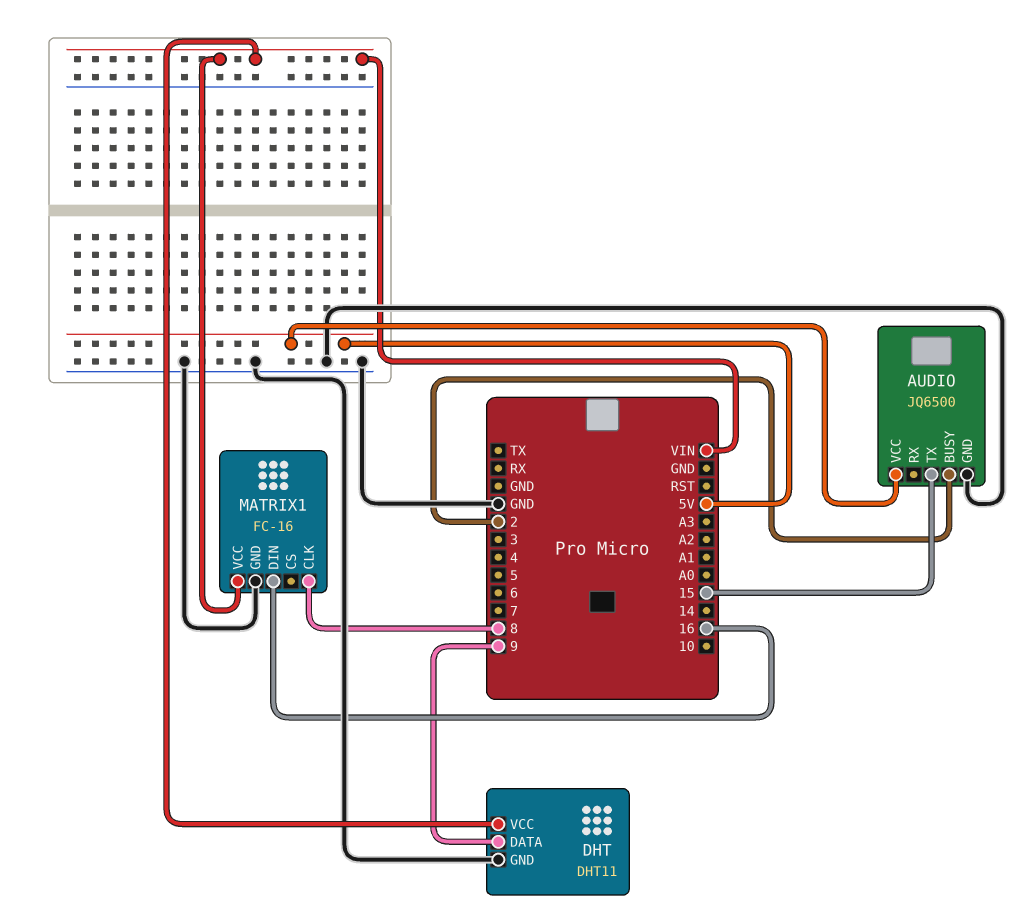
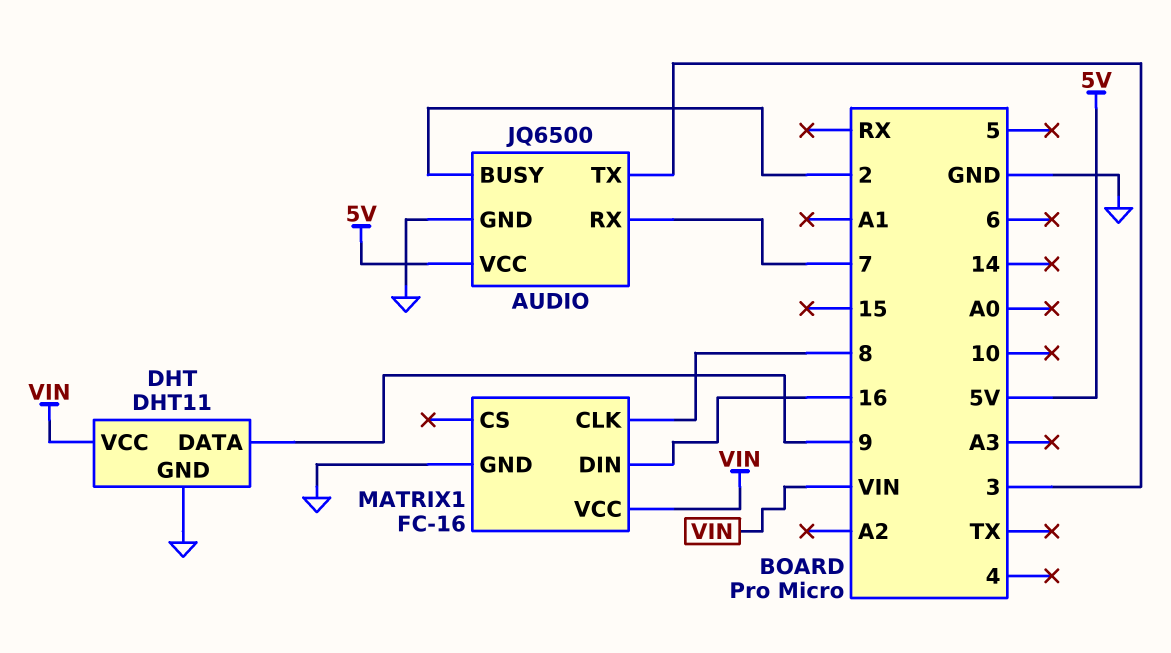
AUDIO pin RX: none -> 7
AUDIO pin TX: 15 -> 3

